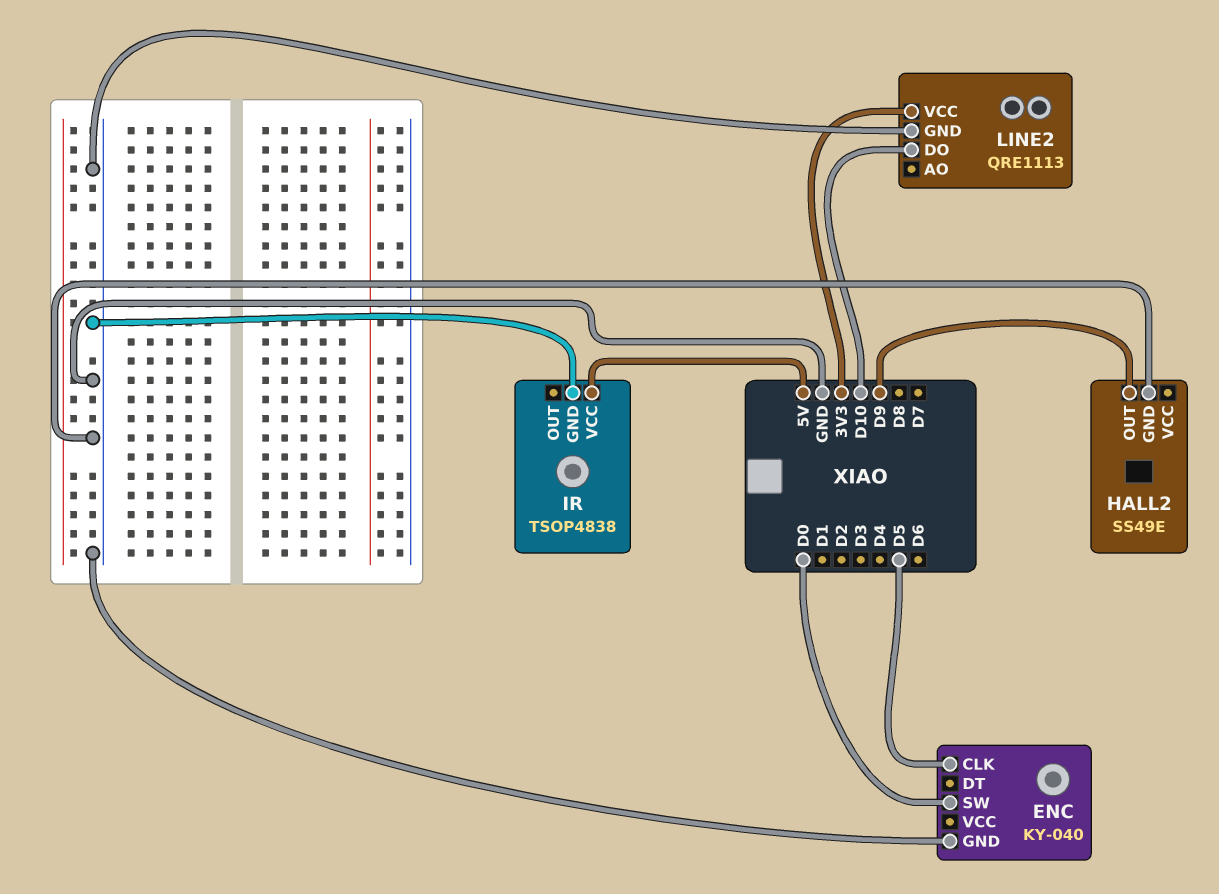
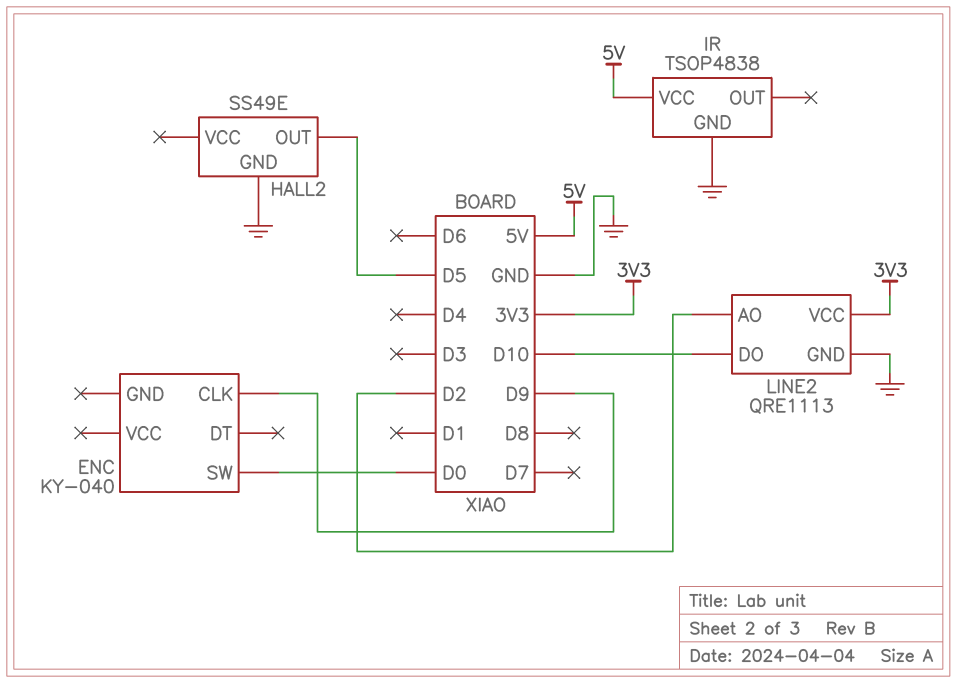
ENC pin CLK: D5 -> D9
ENC pin GND: GND -> none
HALL2 pin OUT: D9 -> D5
LINE2 pin AO: none -> D2

